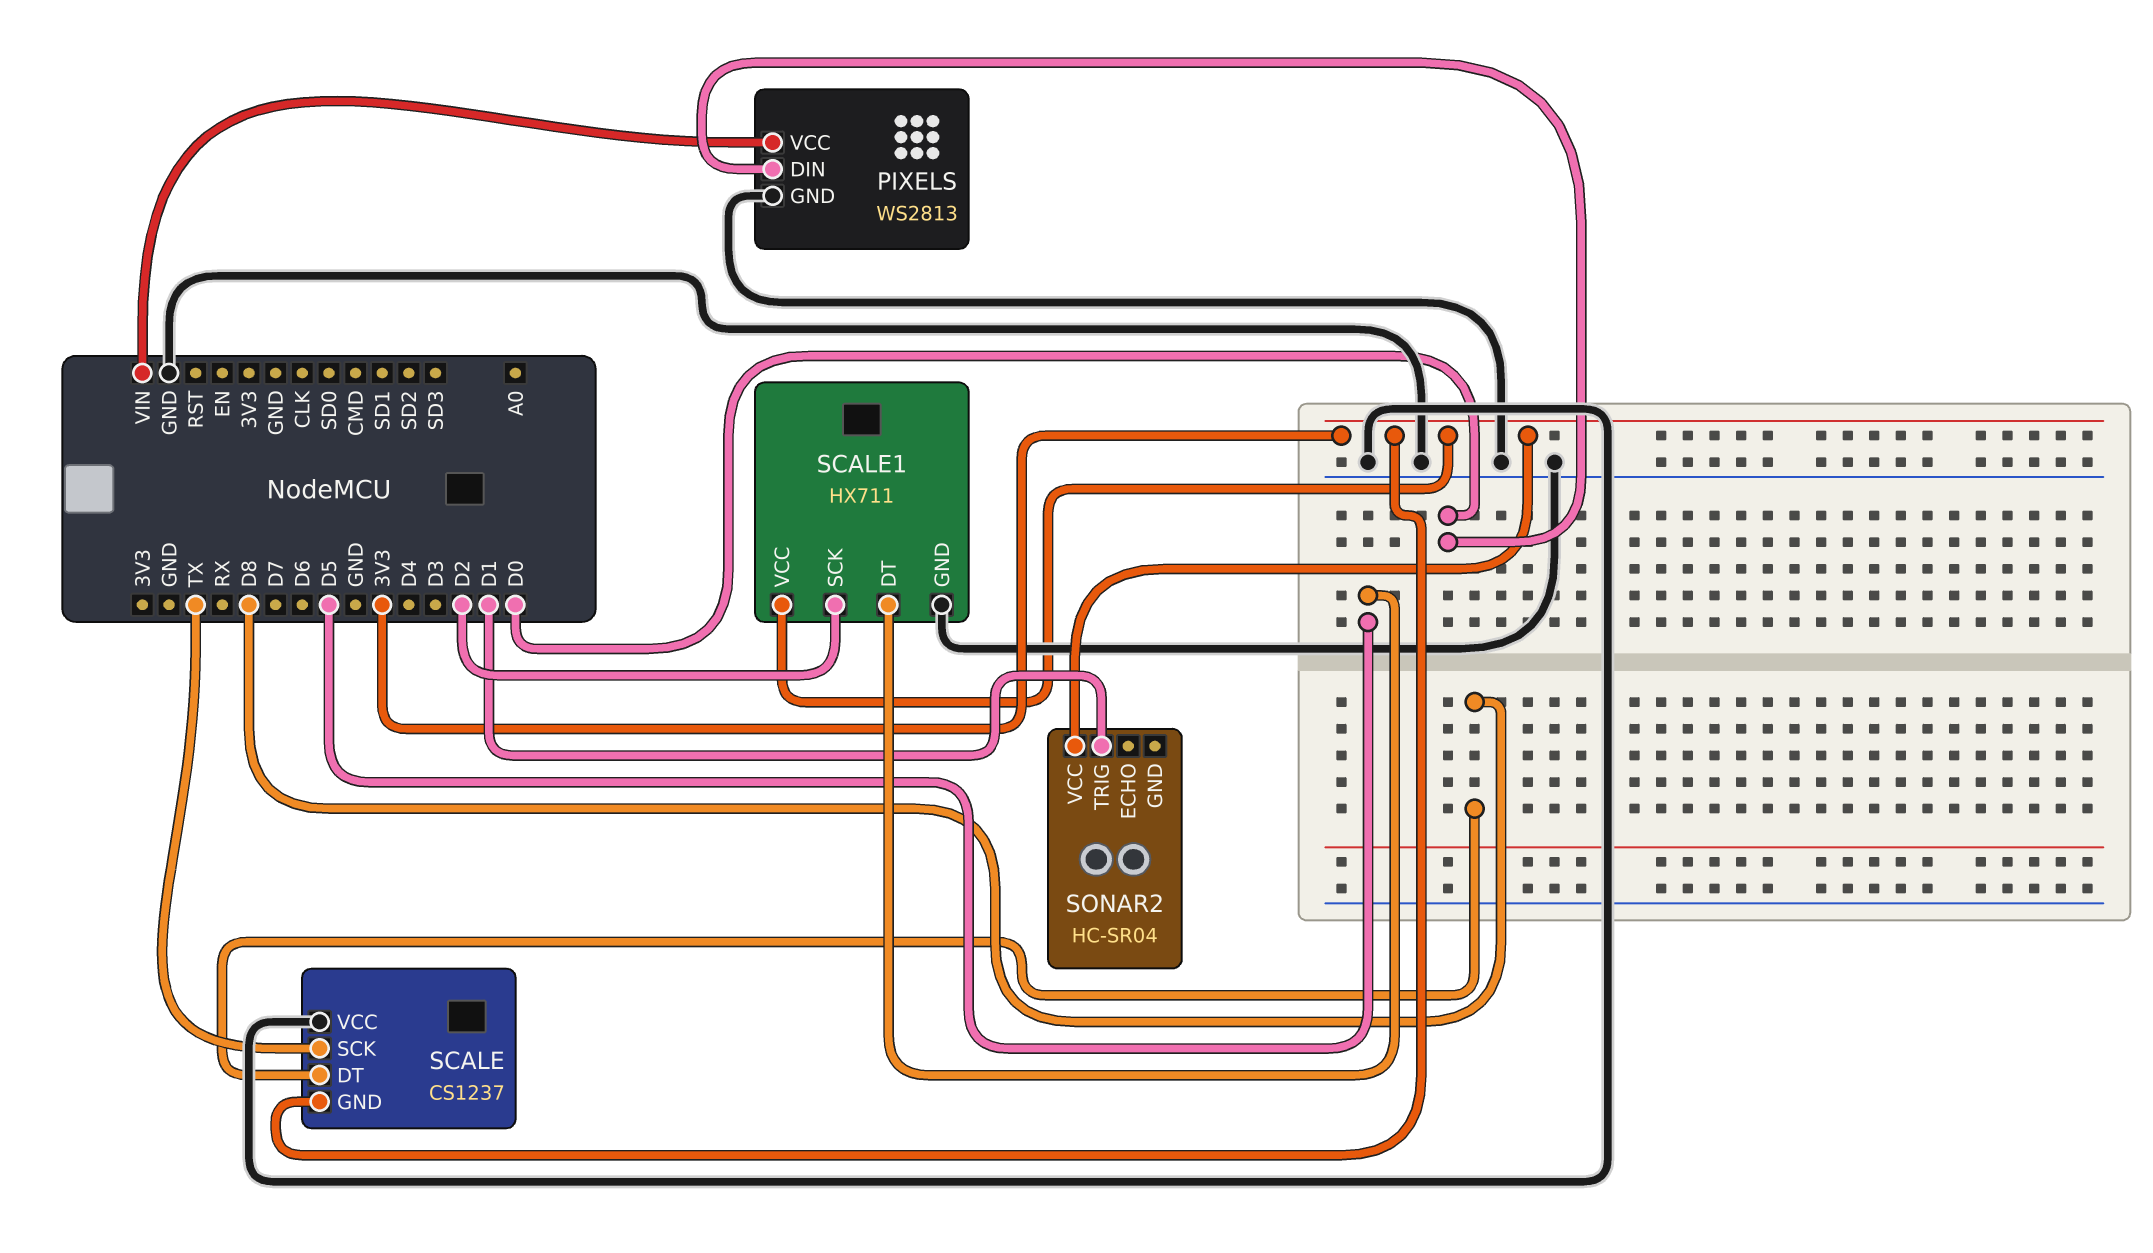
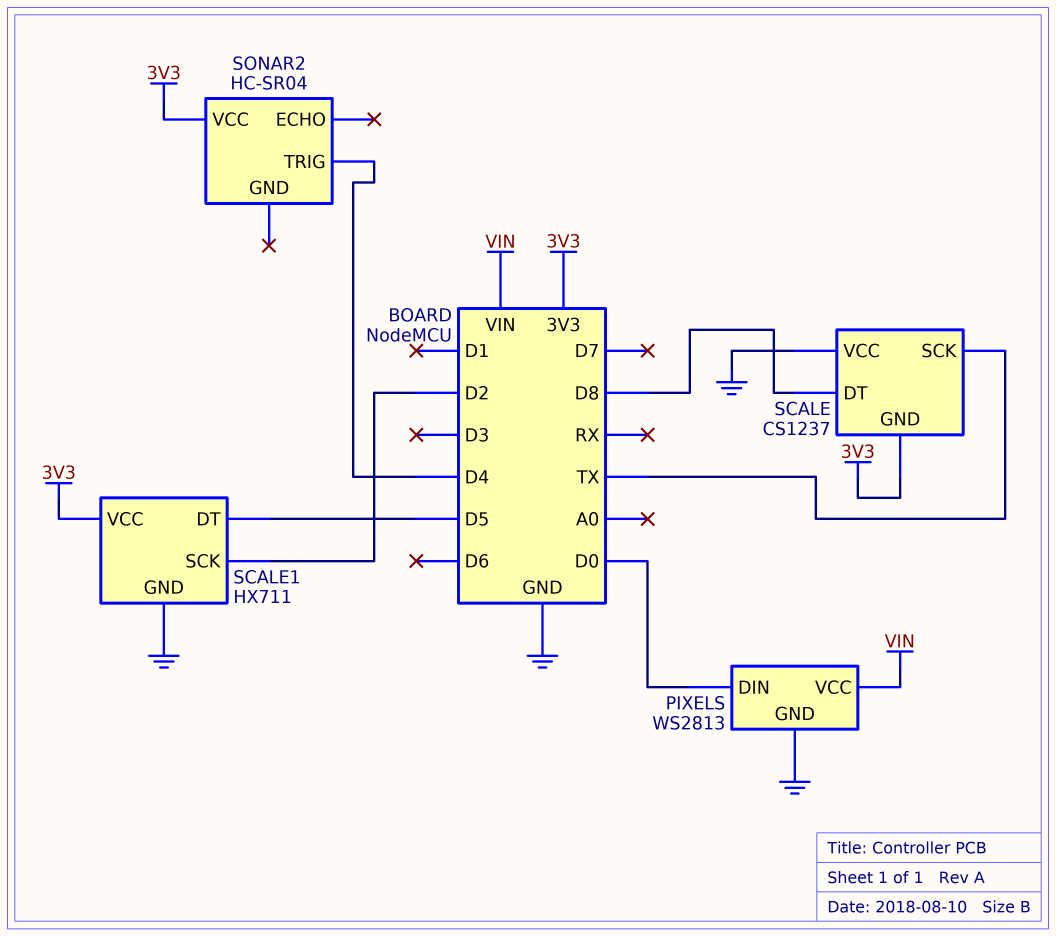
SONAR2 pin TRIG: D1 -> D4

